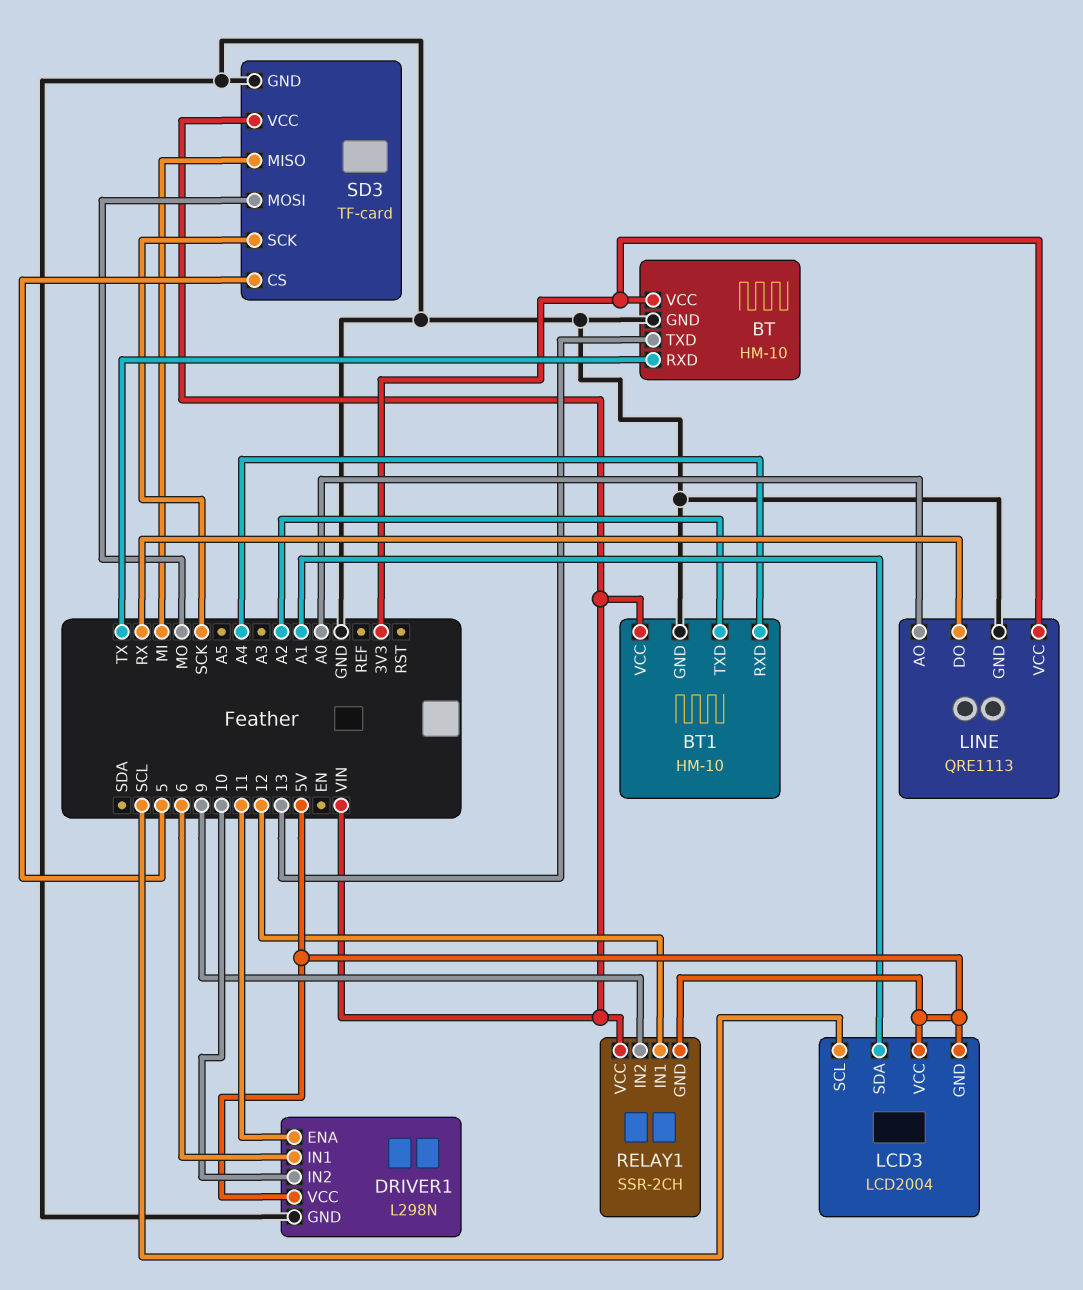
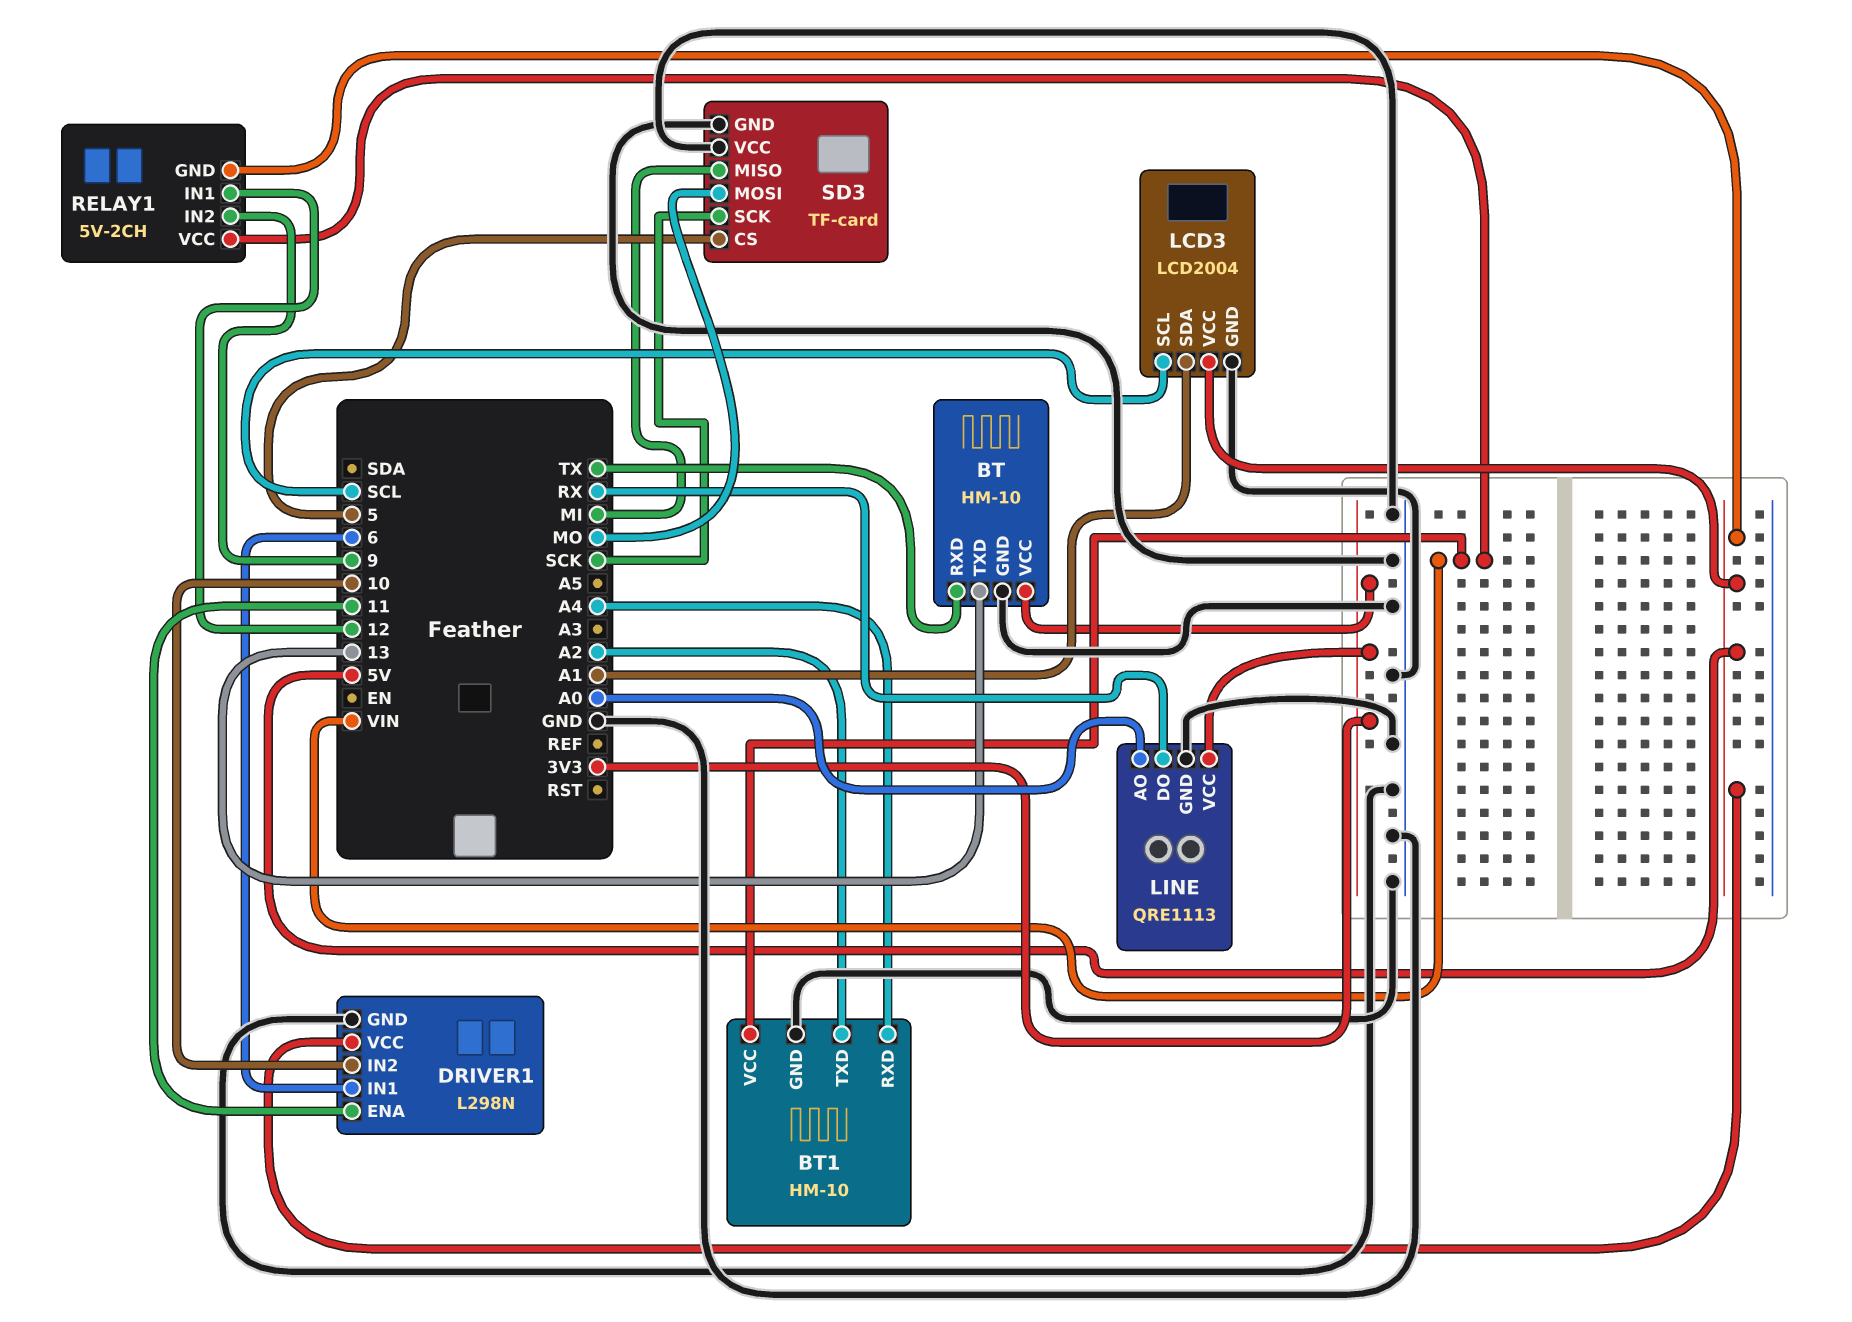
LCD3 pin GND: 5V -> GND
RELAY1: SSR-2CH -> 5V-2CH
SD3 pin VCC: VIN -> GND

